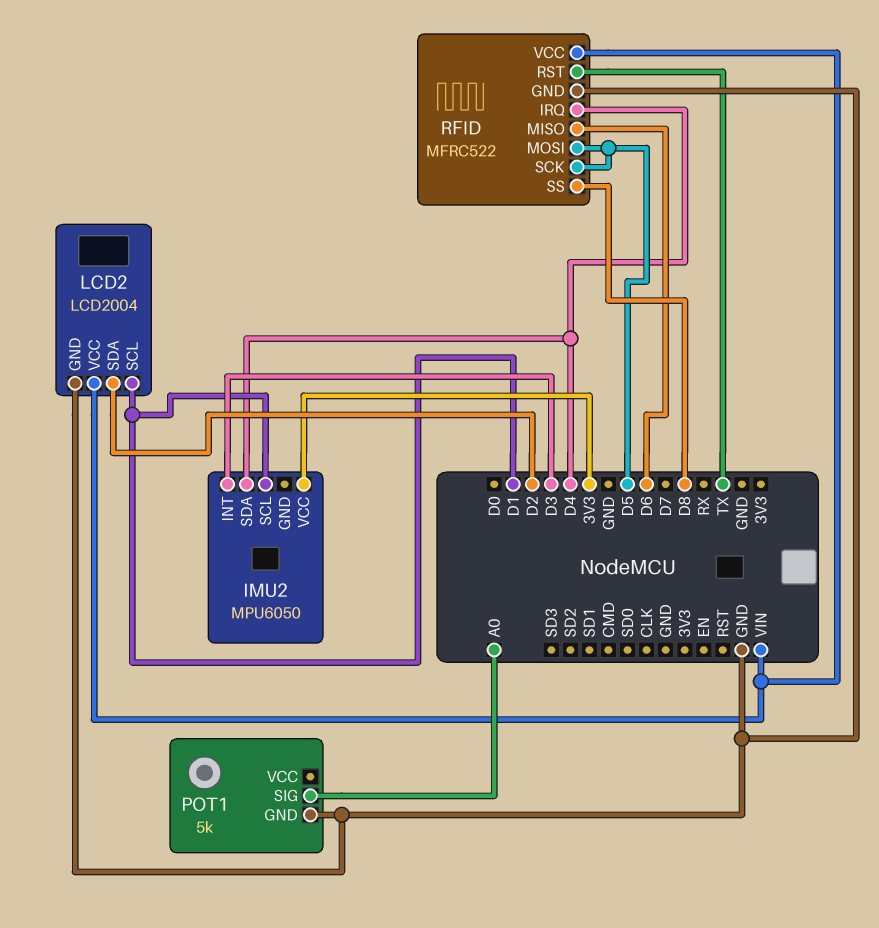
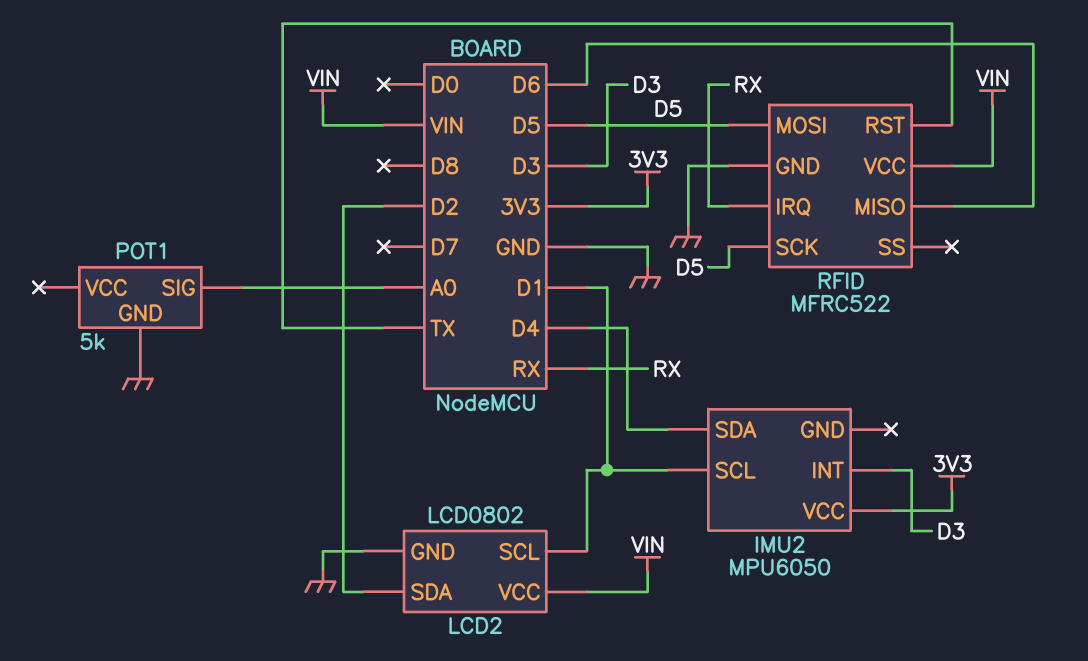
LCD2: LCD2004 -> LCD0802
RFID pin IRQ: D4 -> RX
RFID pin SS: D8 -> none

